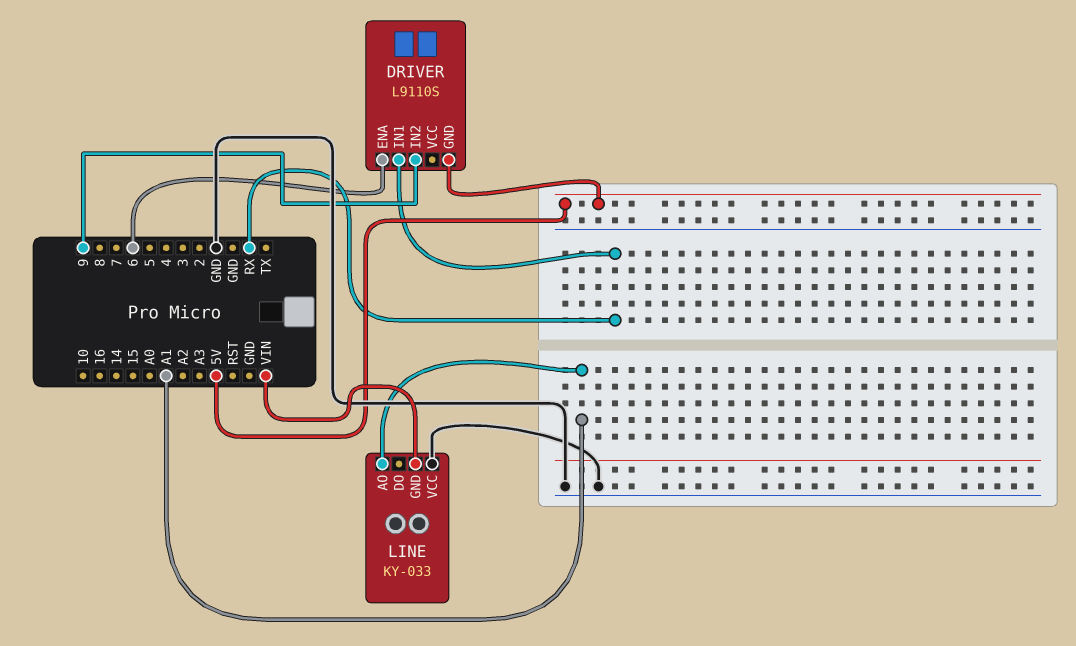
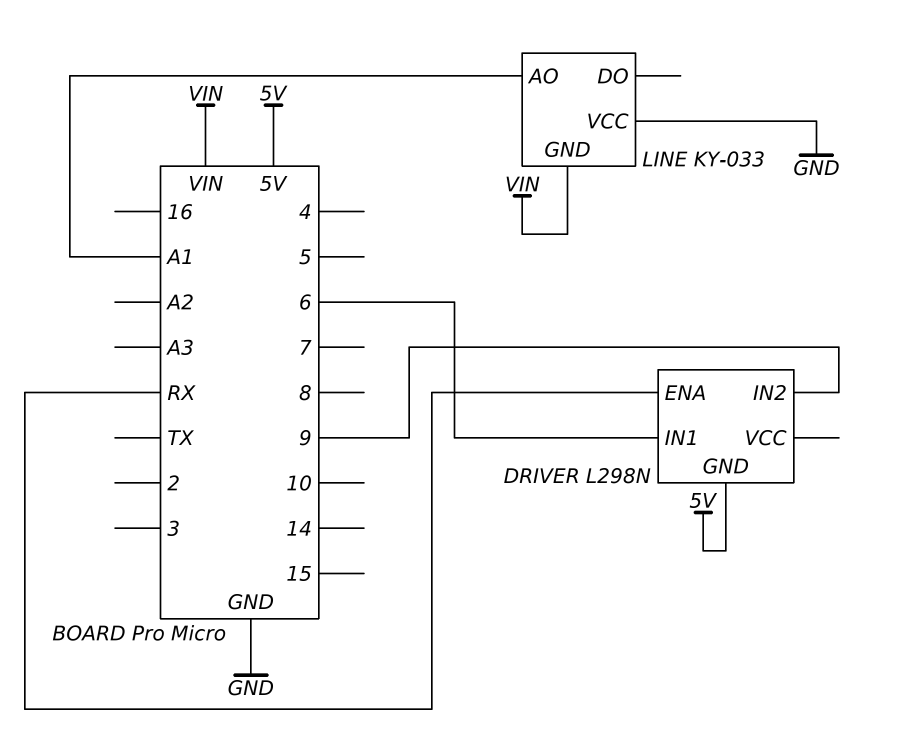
DRIVER: L9110S -> L298N
DRIVER pin ENA: 6 -> RX
DRIVER pin IN1: RX -> 6

